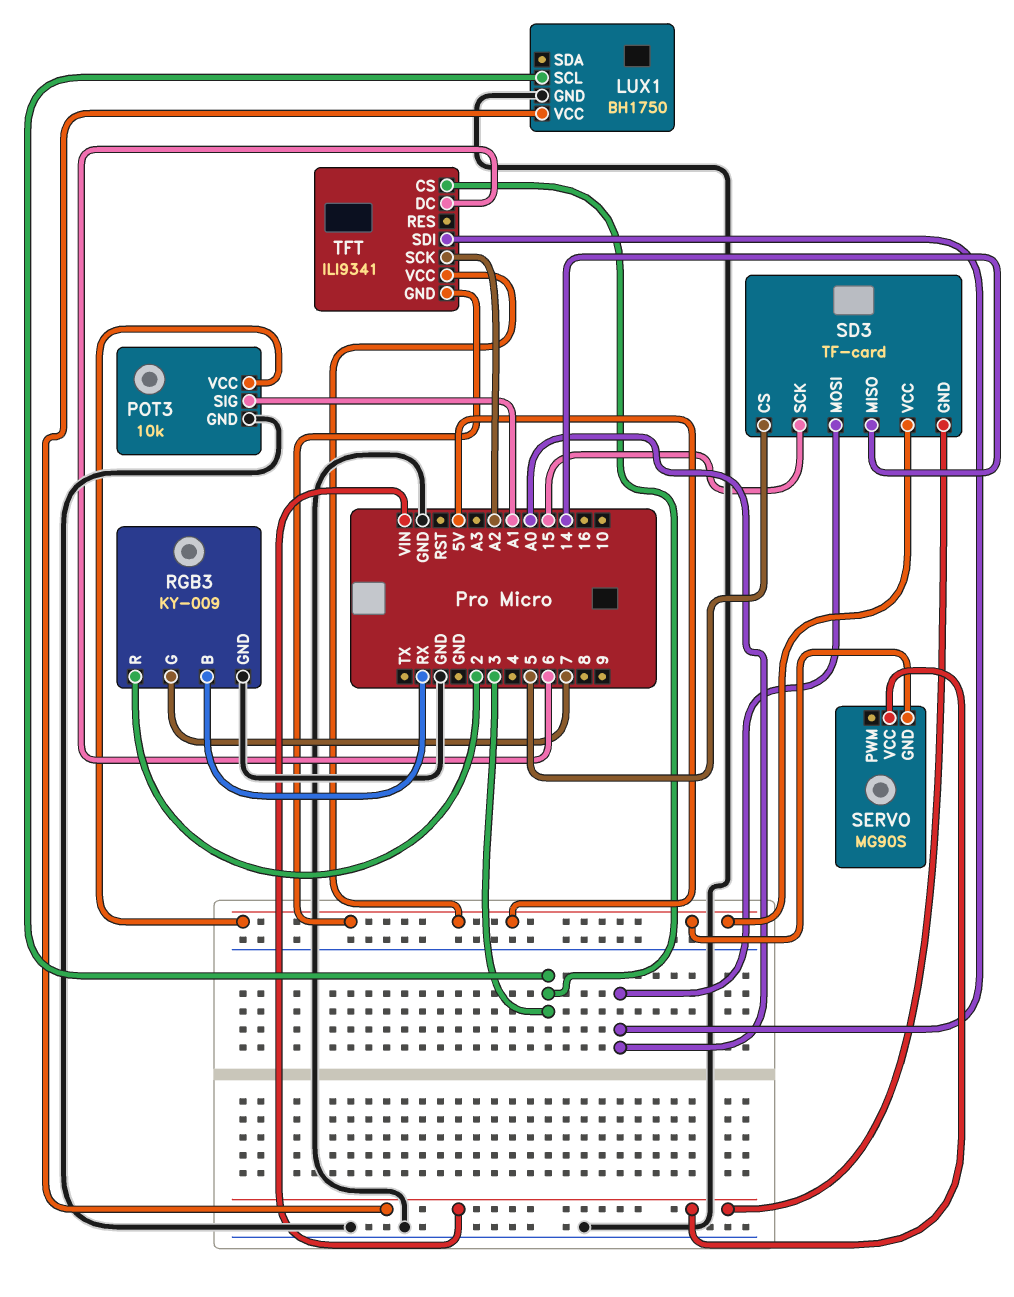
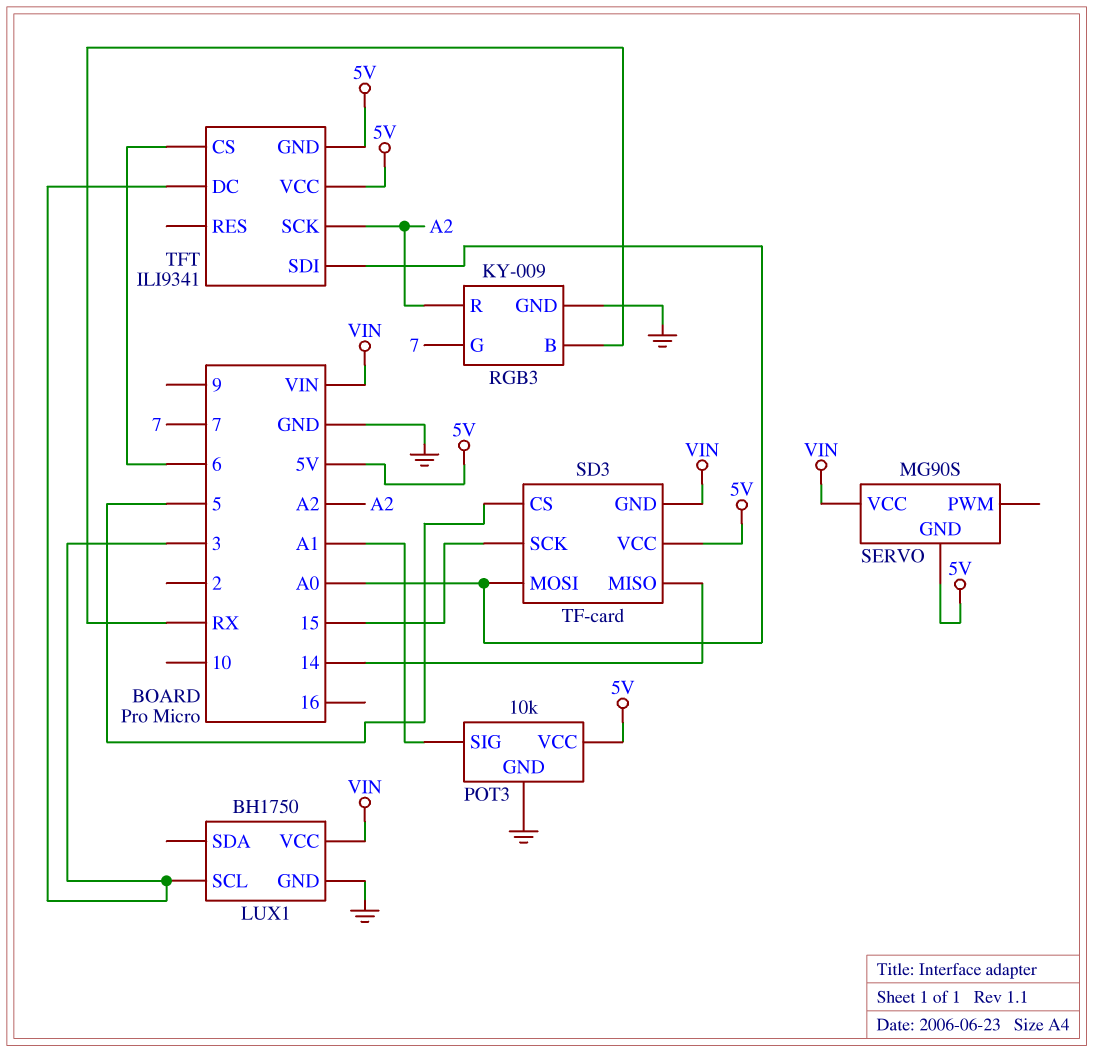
RGB3 pin R: 2 -> A2
TFT pin CS: 3 -> 6
TFT pin DC: 6 -> 3

